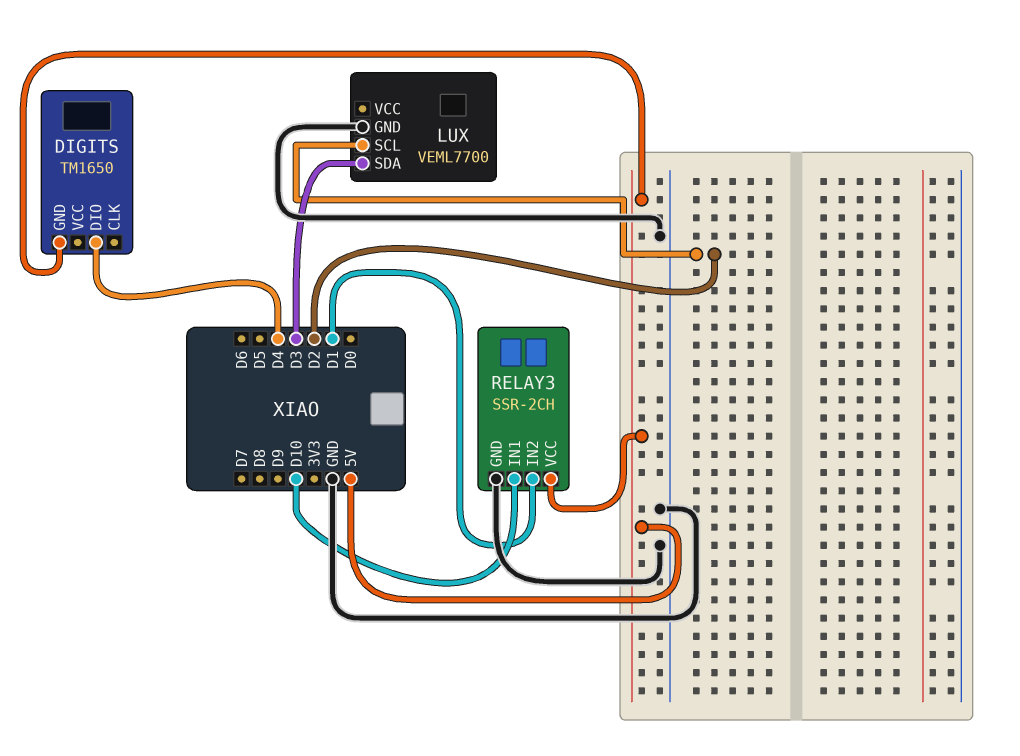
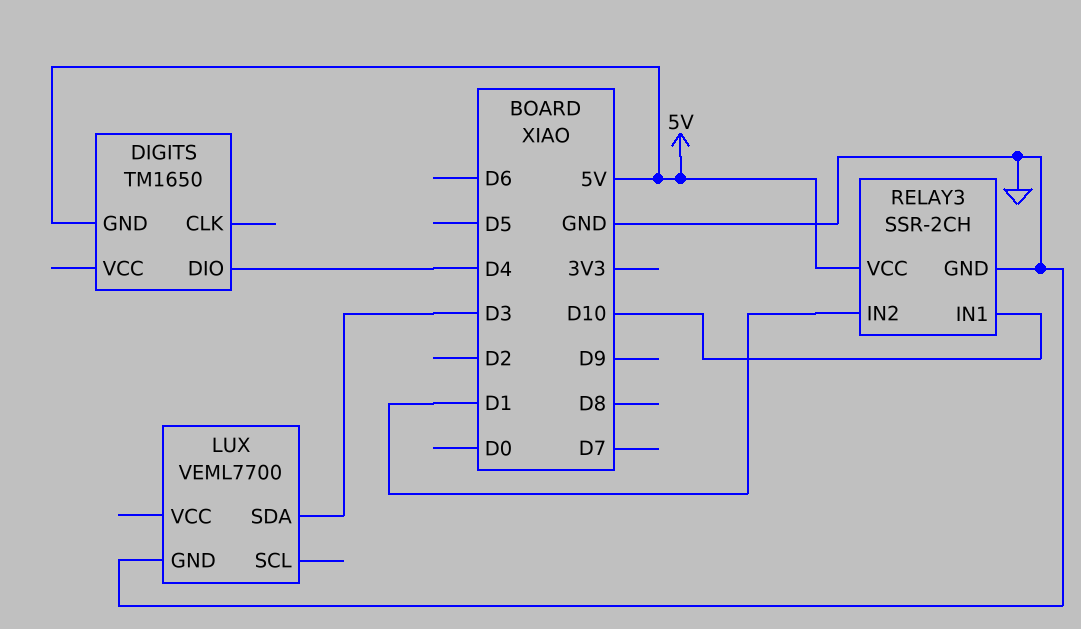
LUX pin SCL: D2 -> none

